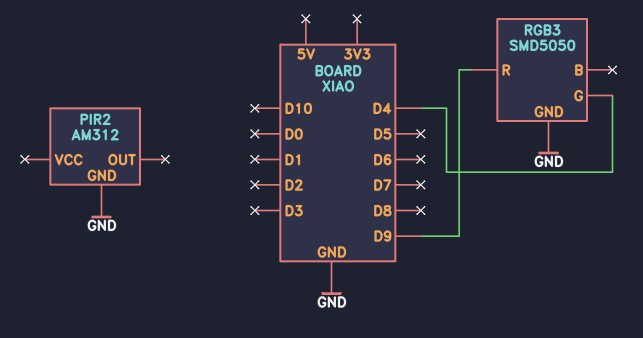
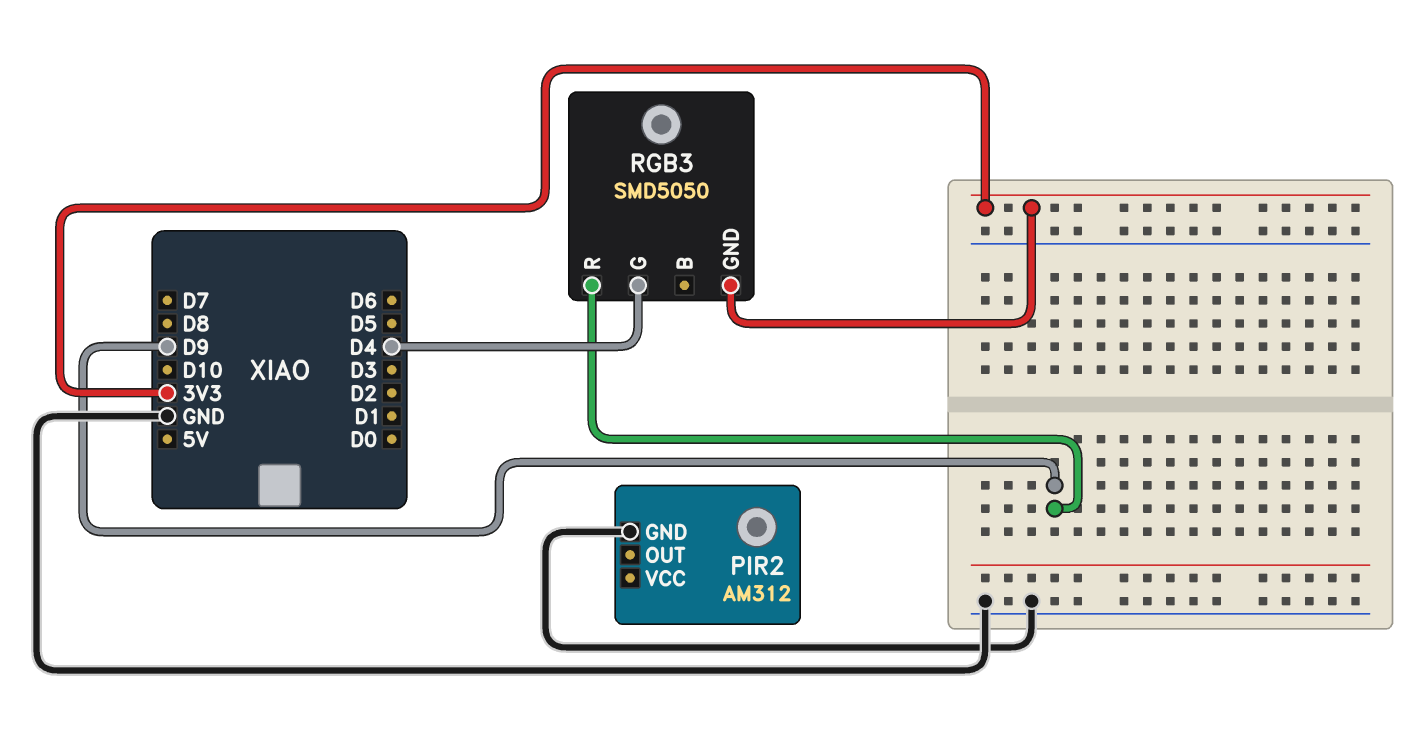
RGB3 pin GND: GND -> 3V3

